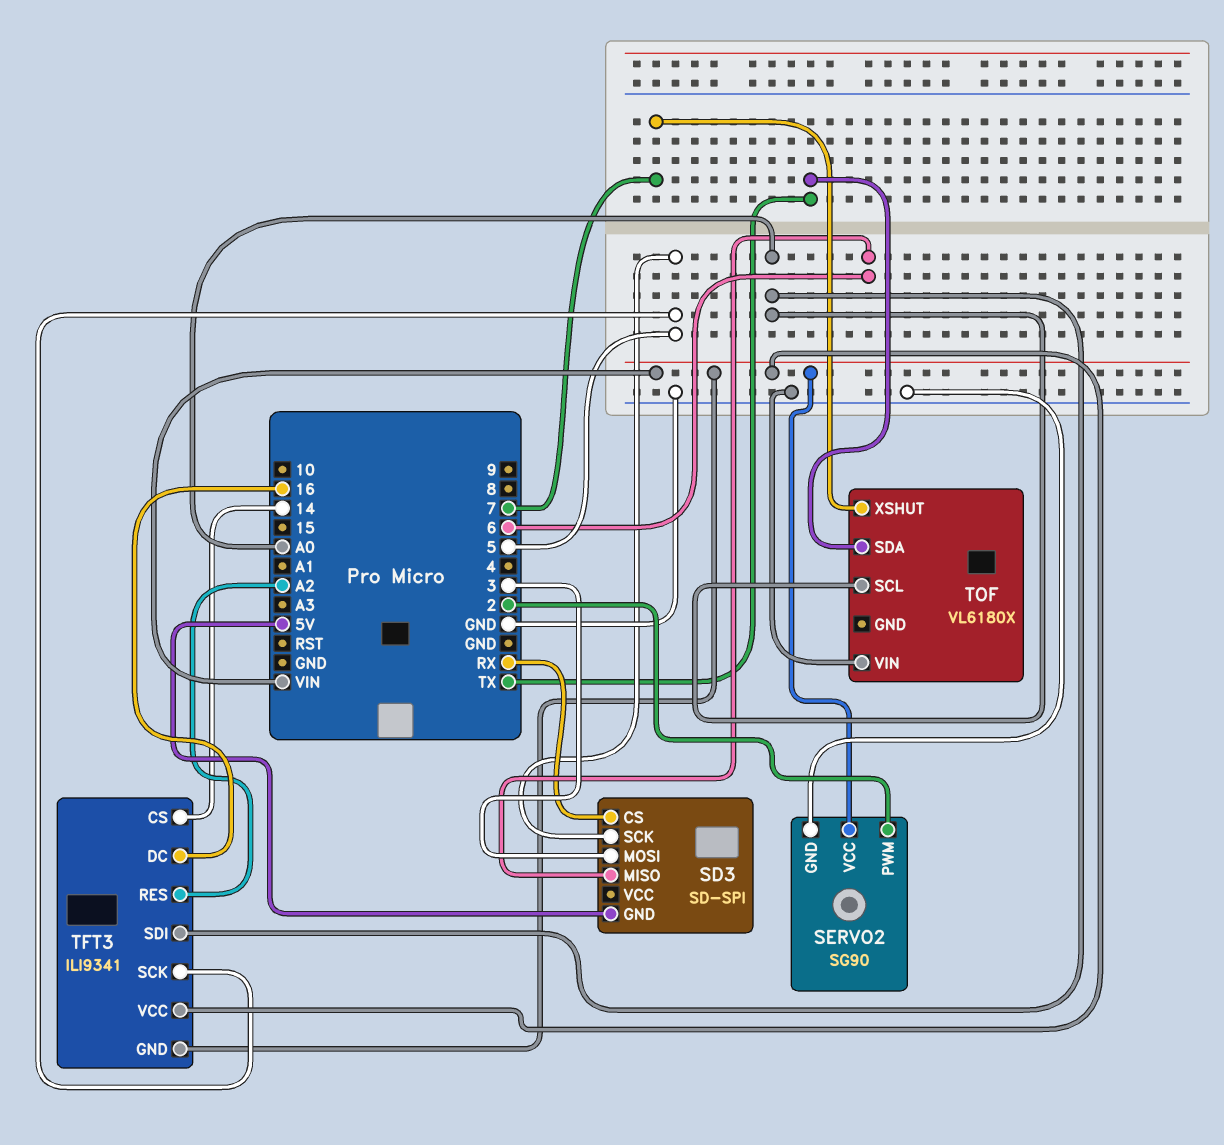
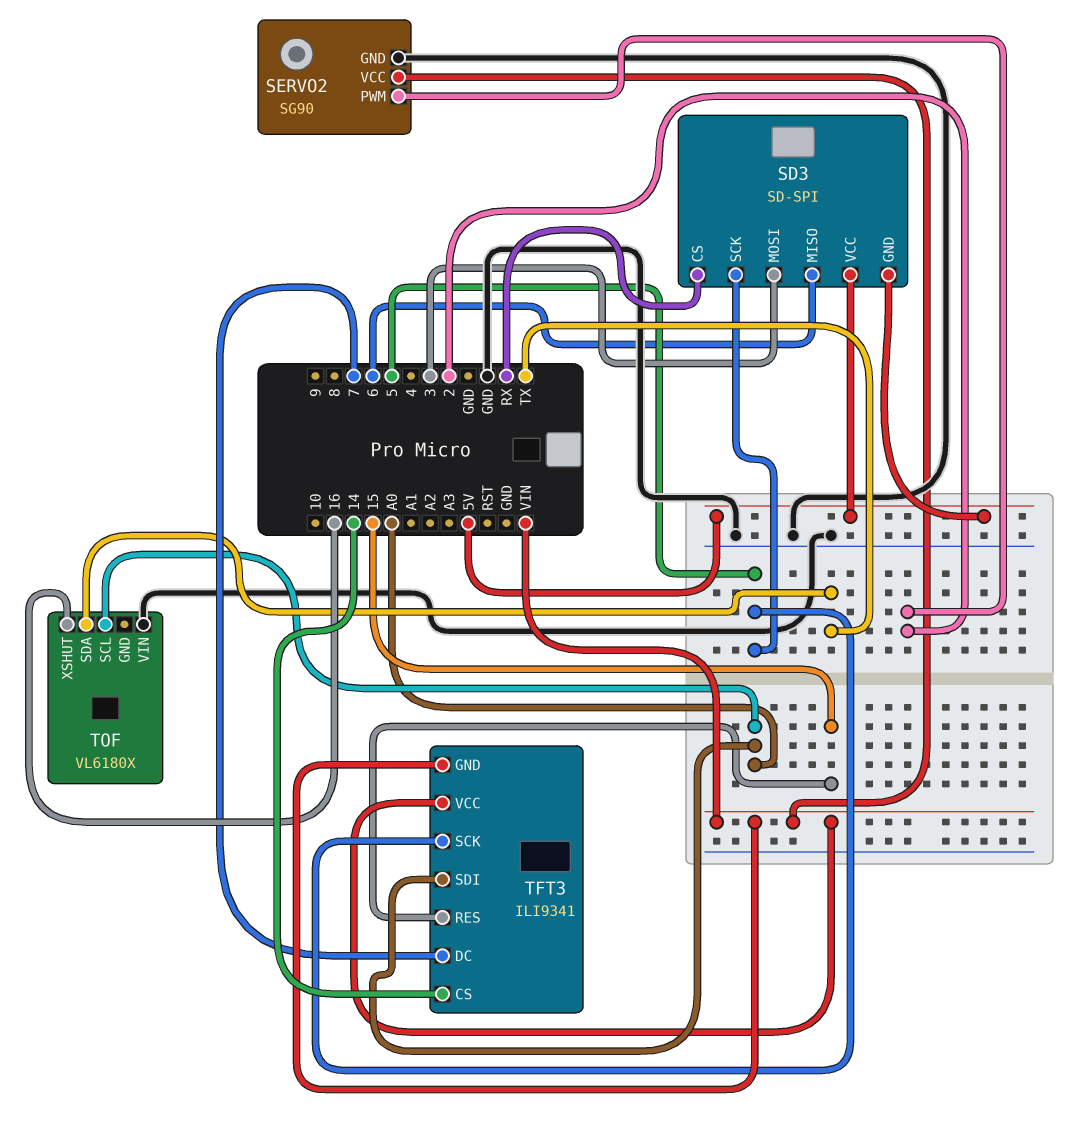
SD3 pin VCC: none -> 5V
TFT3 pin DC: 16 -> 7
TFT3 pin RES: A2 -> 15
TOF pin XSHUT: 7 -> 16

